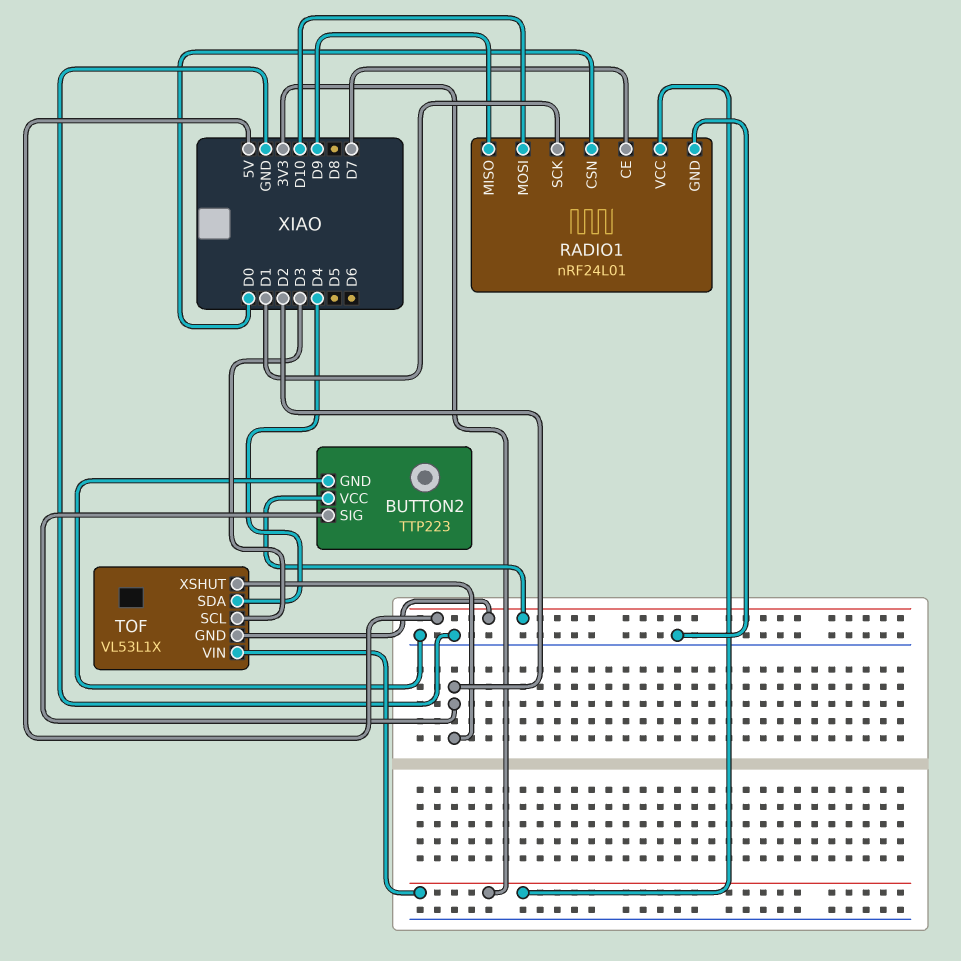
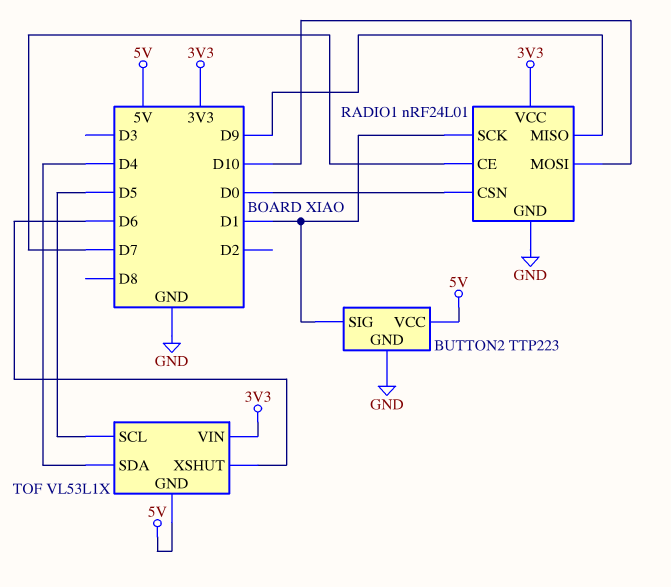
BUTTON2 pin SIG: D2 -> D1
TOF pin SCL: D3 -> D5
TOF pin XSHUT: D2 -> D6

